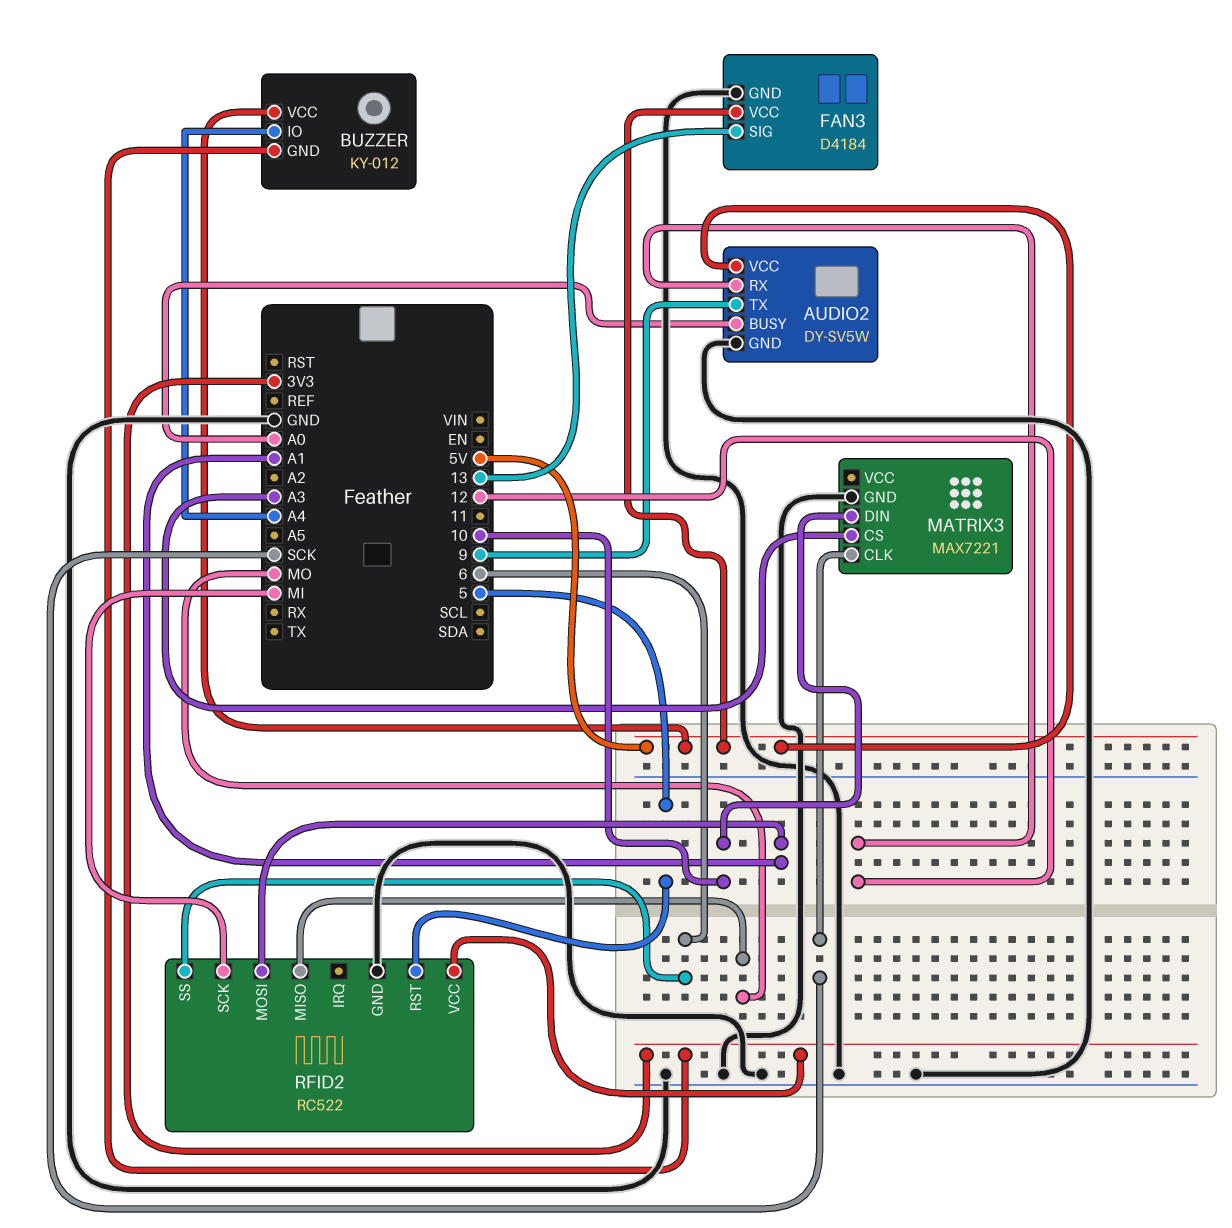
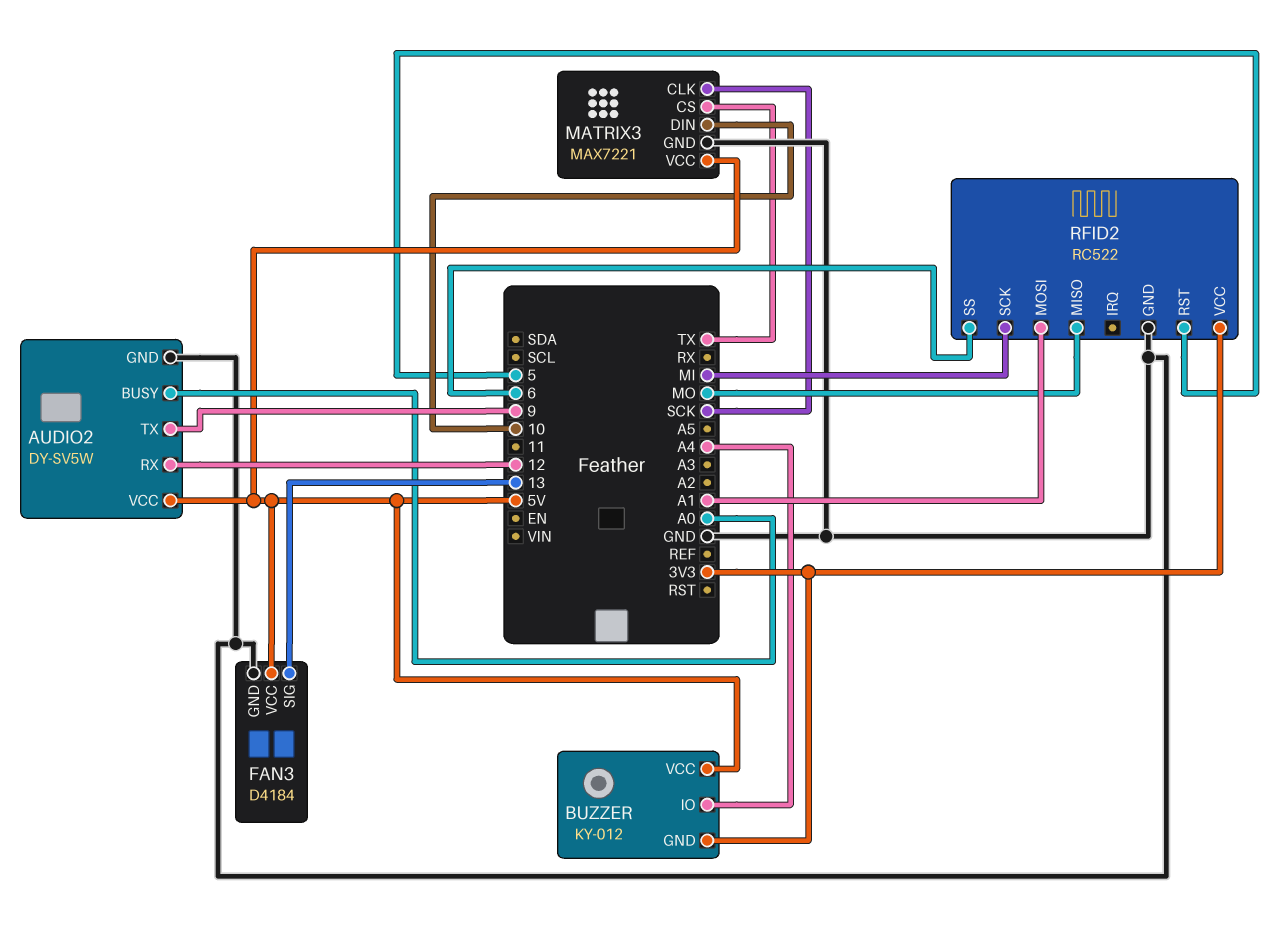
MATRIX3 pin CS: A3 -> TX
MATRIX3 pin VCC: none -> 5V

